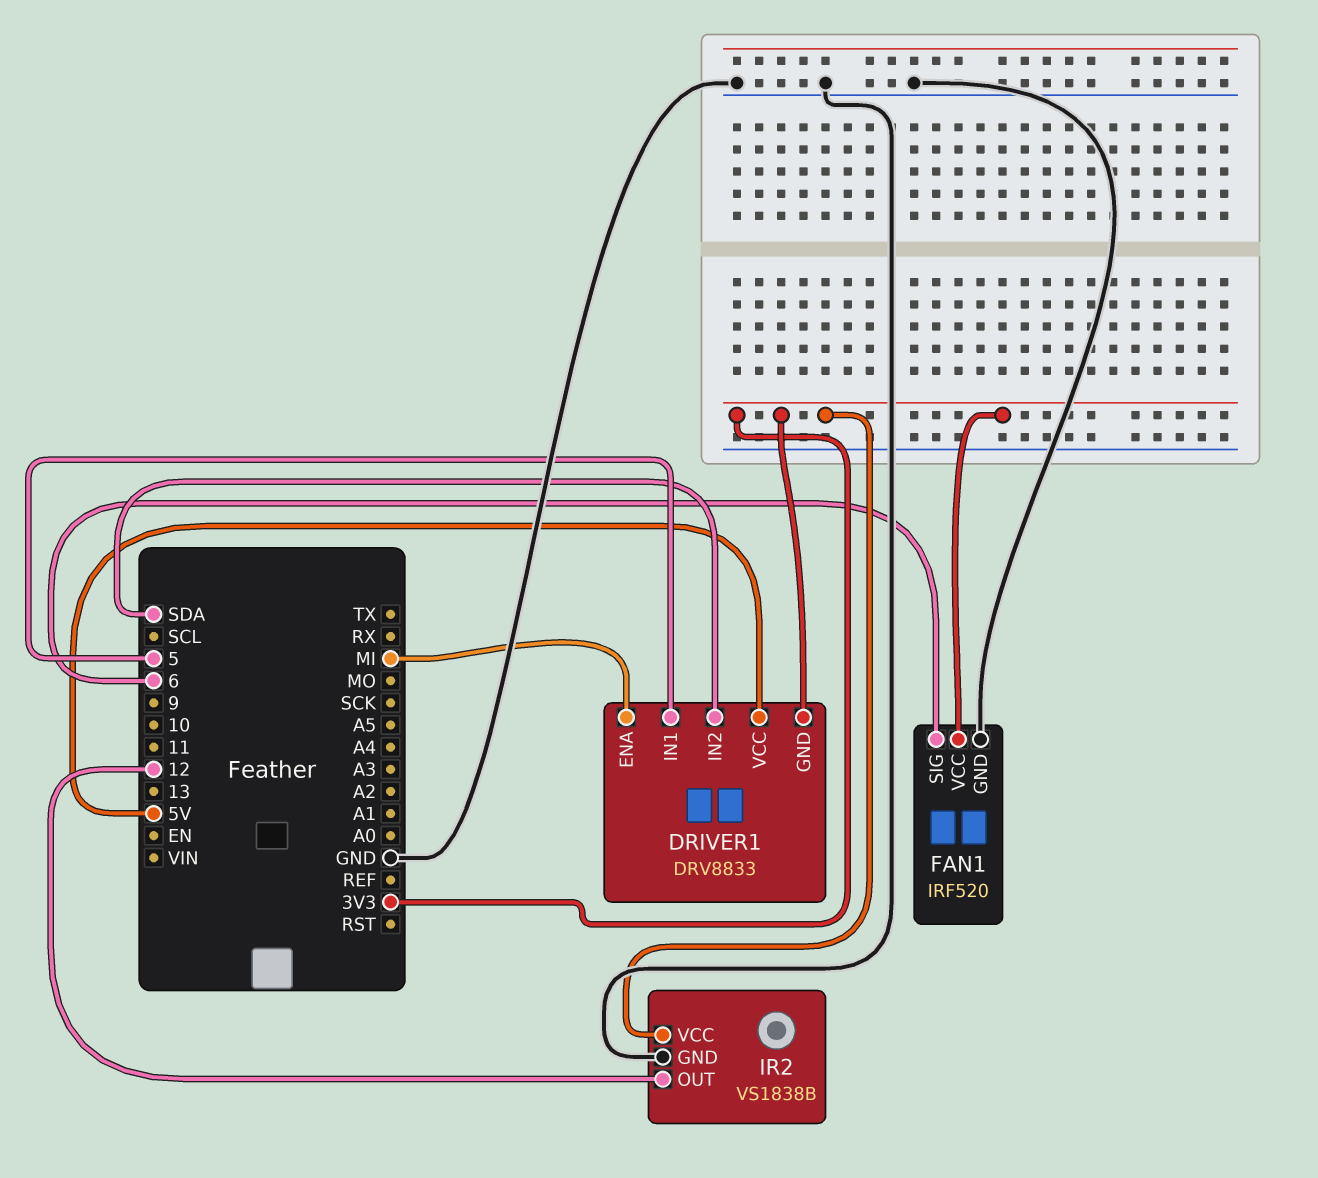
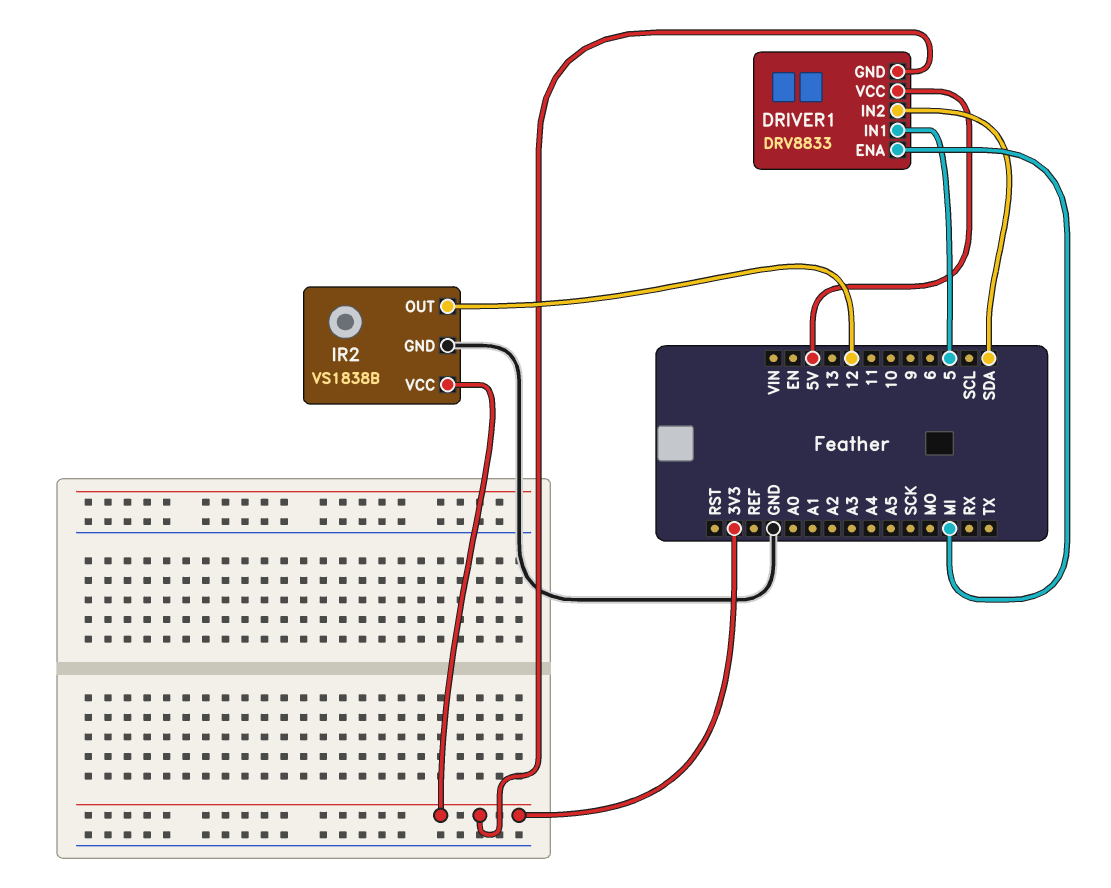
FAN1: IRF520 -> none
FAN1 pin GND: GND -> none
FAN1 pin SIG: 6 -> none
FAN1 pin VCC: 3V3 -> none

